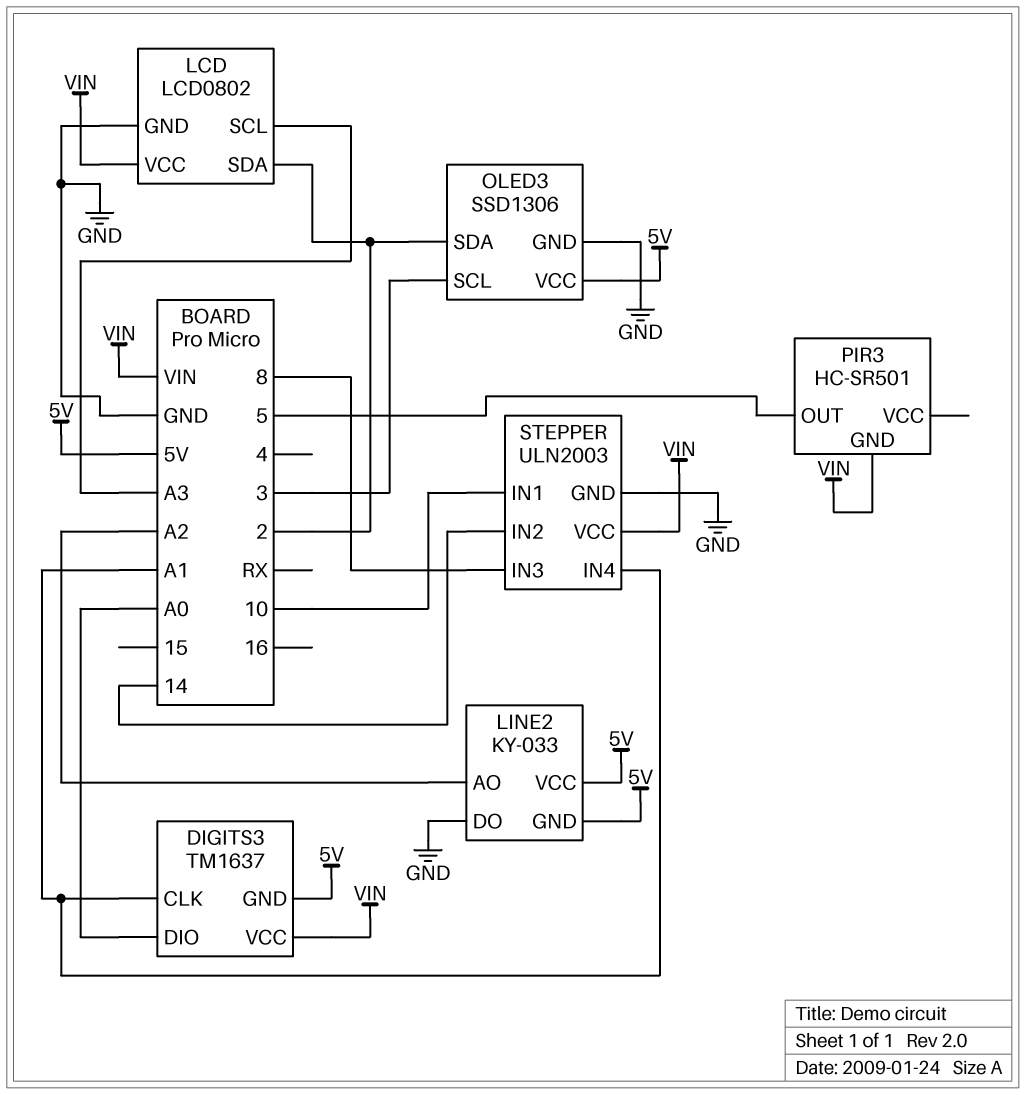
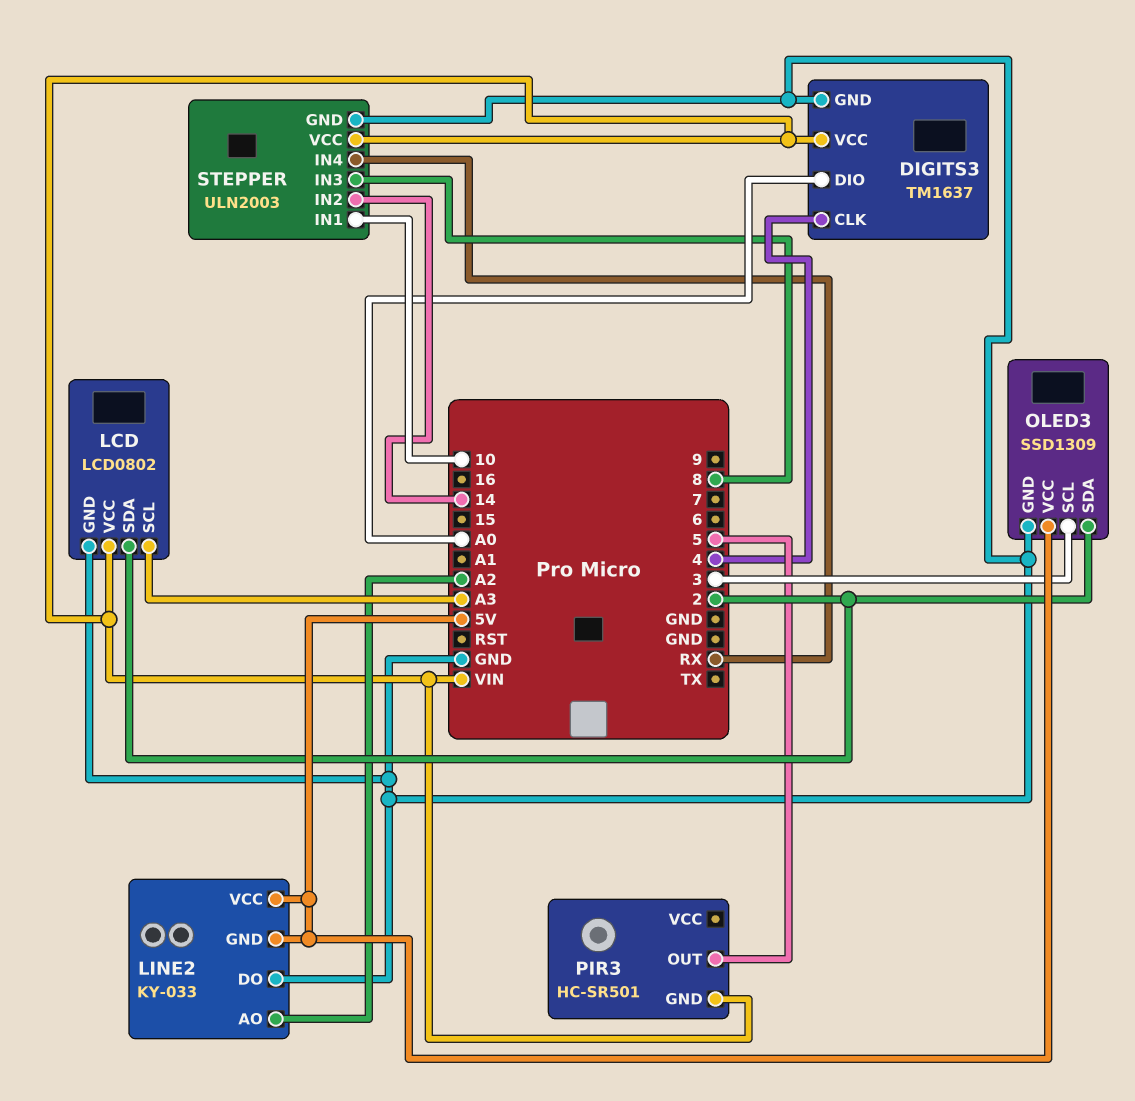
DIGITS3 pin CLK: A1 -> 4
DIGITS3 pin GND: 5V -> GND
OLED3: SSD1306 -> SSD1309
STEPPER pin IN4: A1 -> RX

